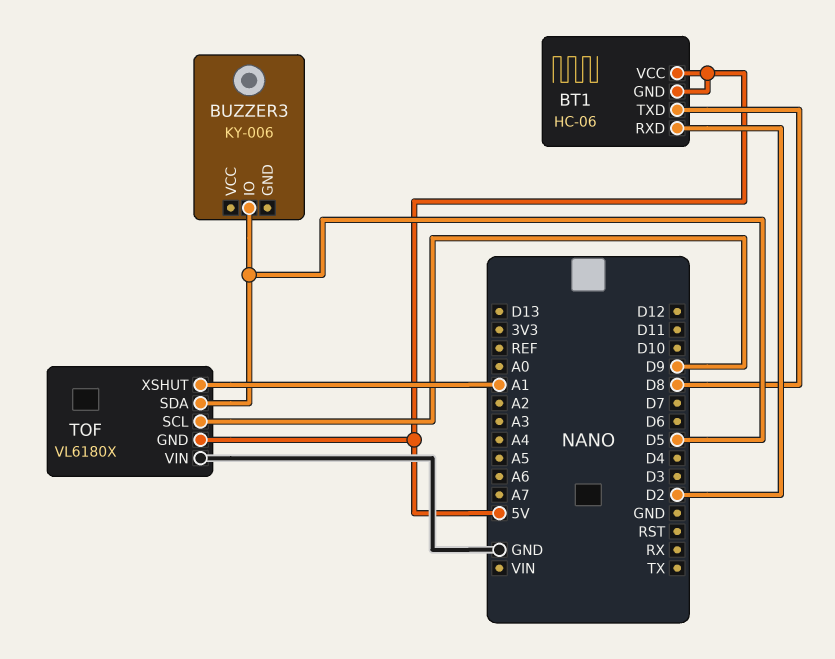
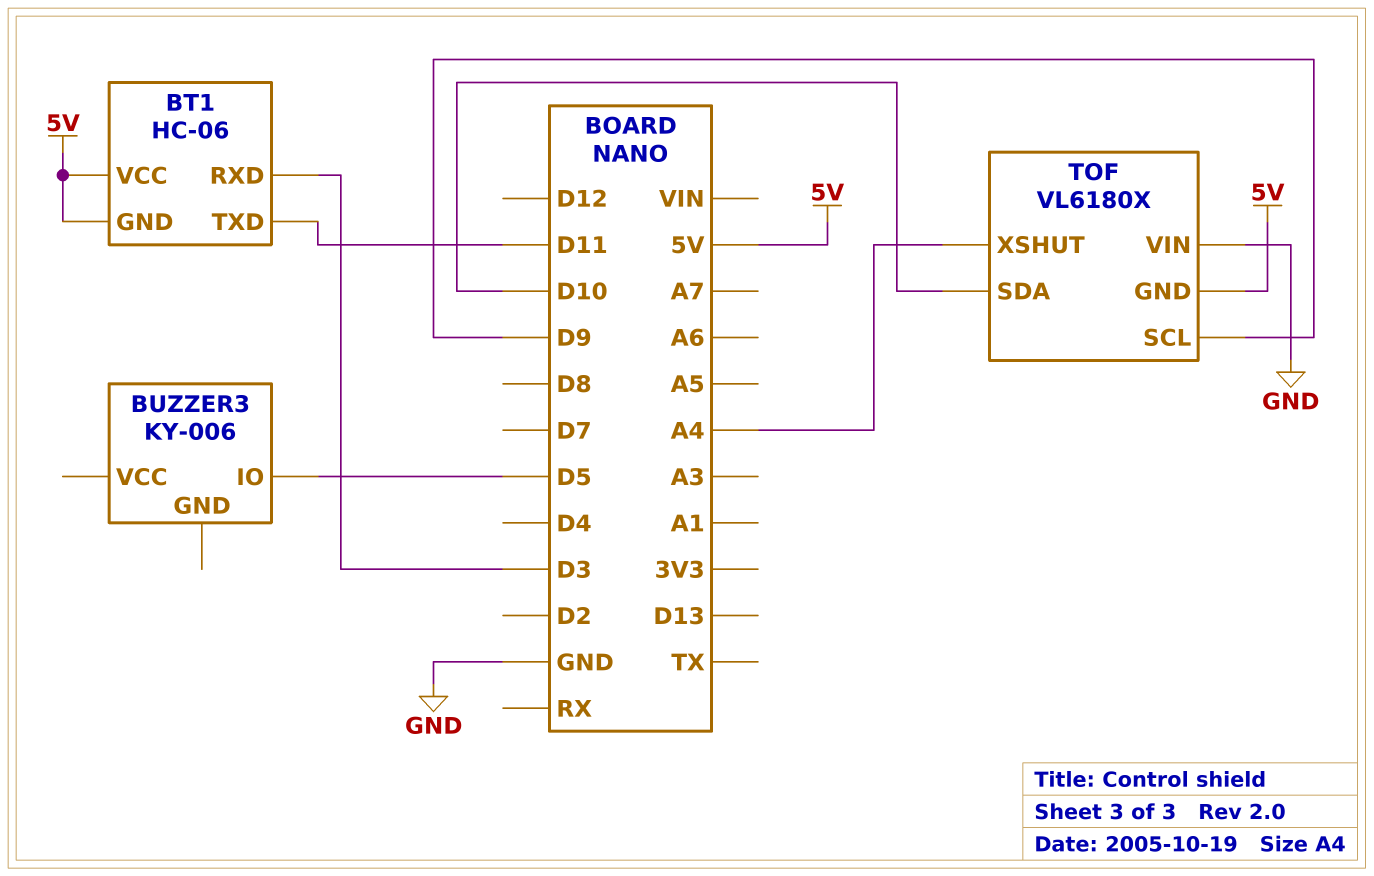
BT1 pin RXD: D2 -> D3
BT1 pin TXD: D8 -> D11
TOF pin SDA: D5 -> D10
TOF pin XSHUT: A1 -> A4

